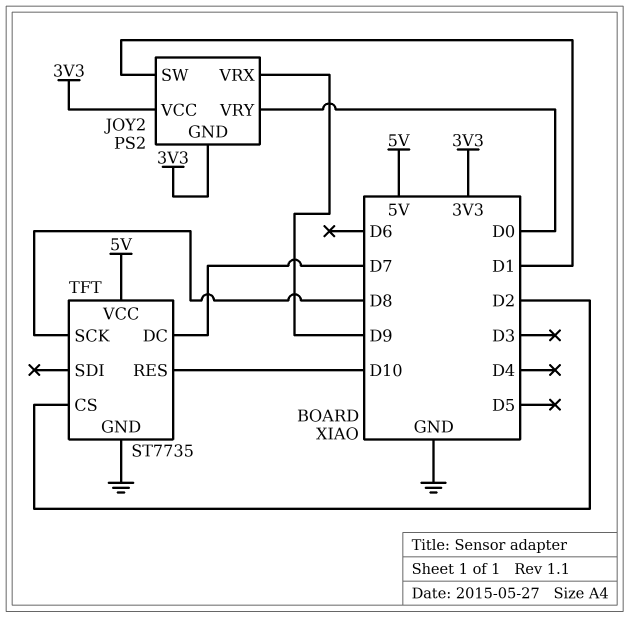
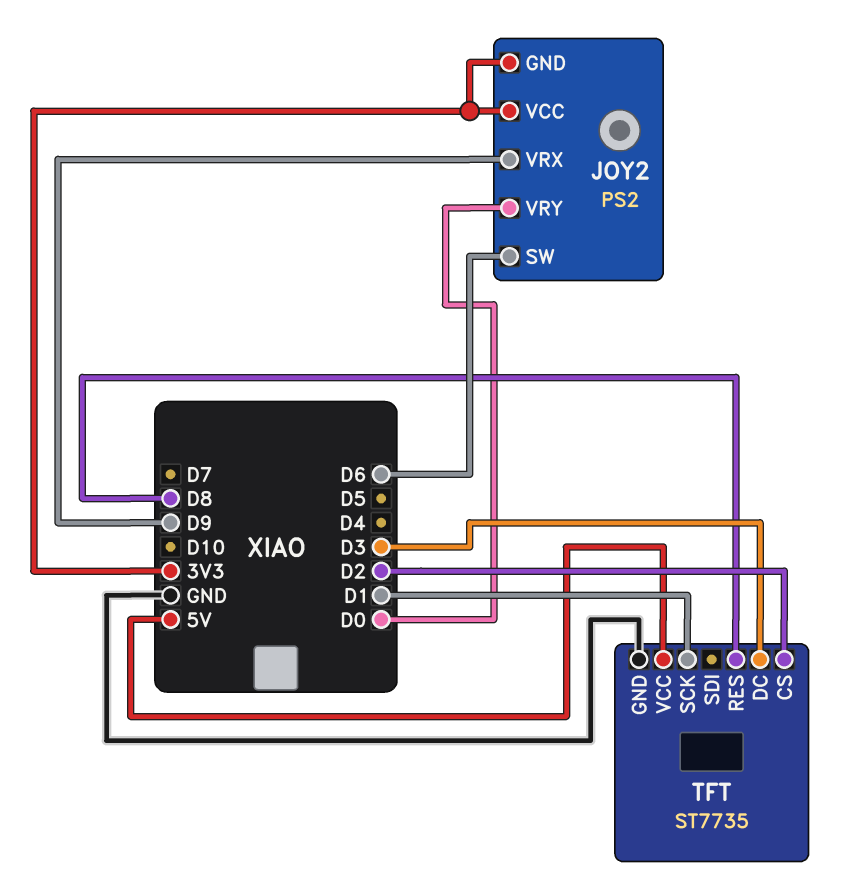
JOY2 pin SW: D1 -> D6
TFT pin DC: D7 -> D3
TFT pin RES: D10 -> D8
TFT pin SCK: D8 -> D1

